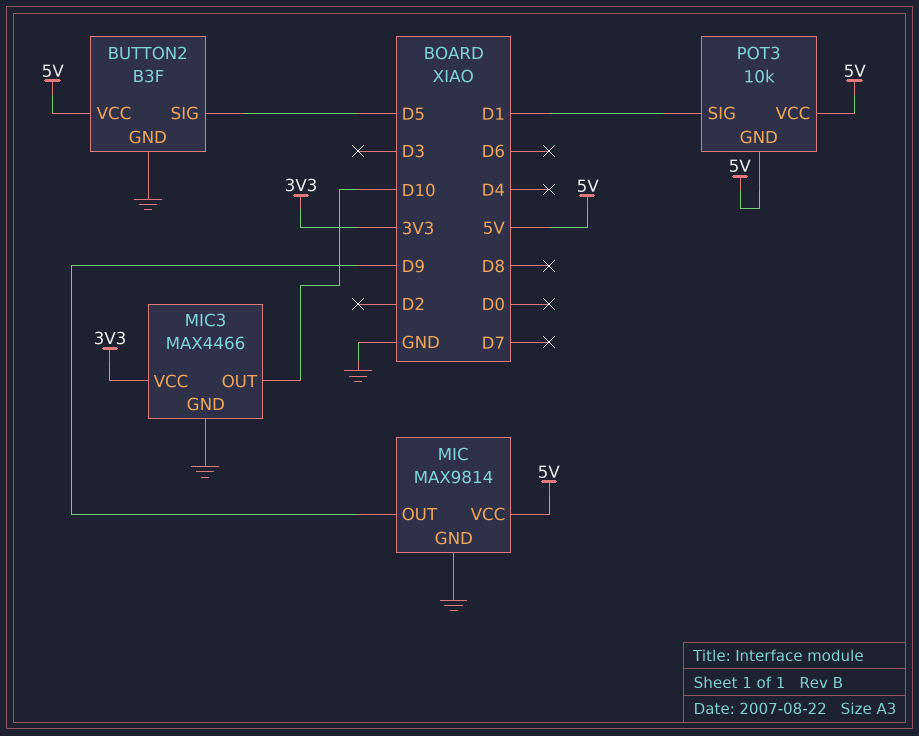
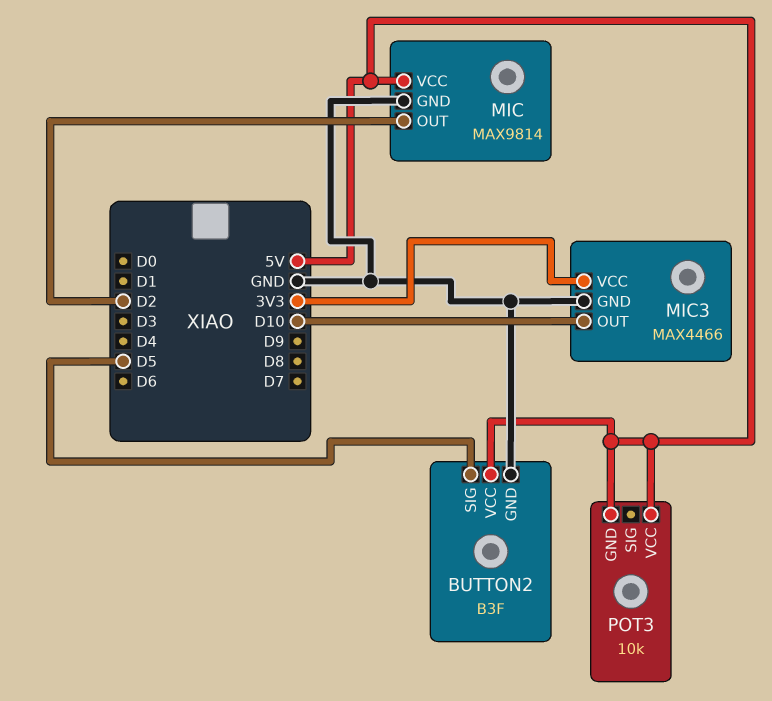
MIC pin OUT: D9 -> D2
POT3 pin SIG: D1 -> none

